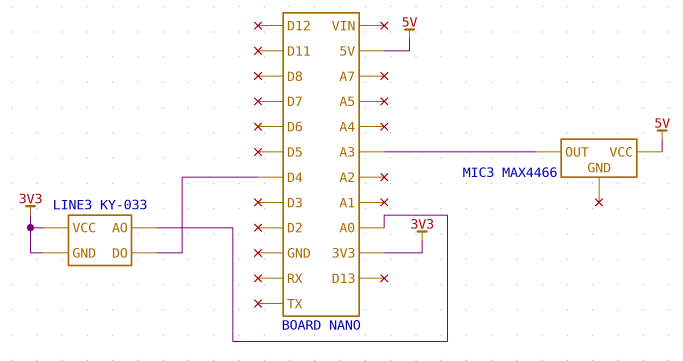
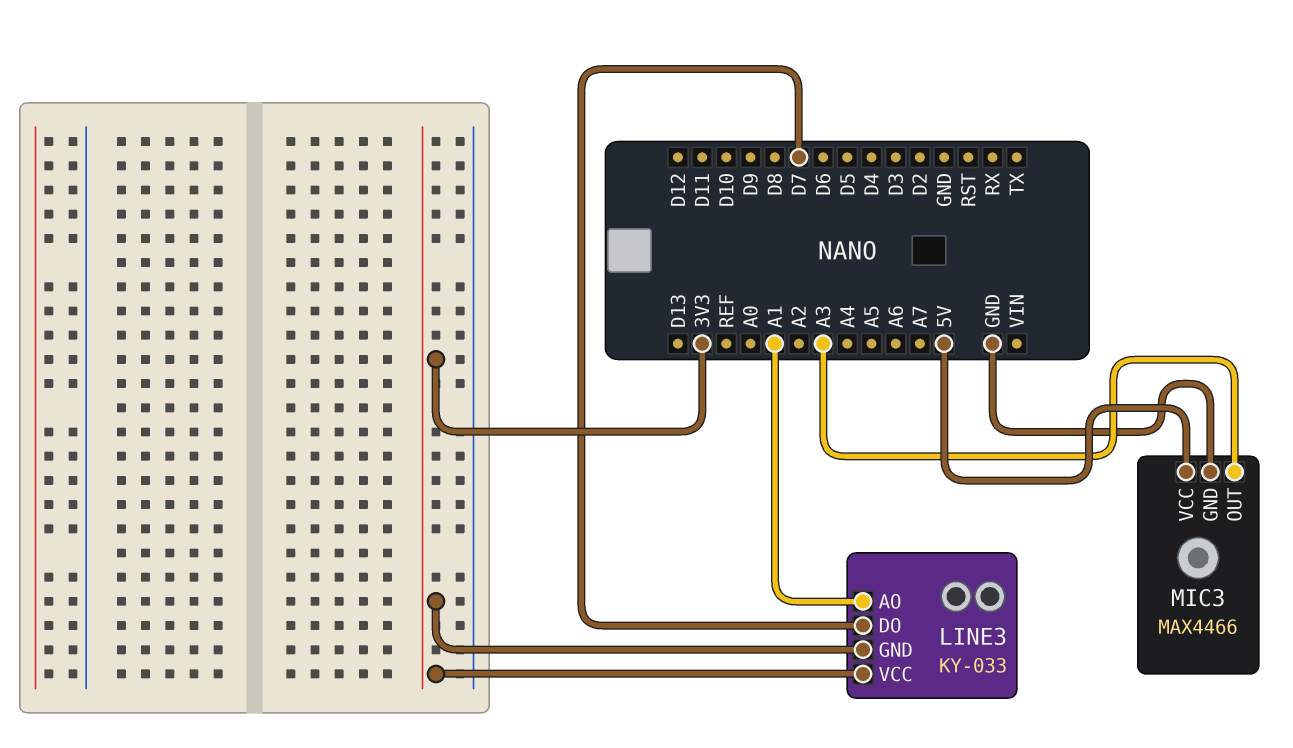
LINE3 pin AO: A0 -> A1
LINE3 pin DO: D4 -> D7
MIC3 pin GND: none -> GND

